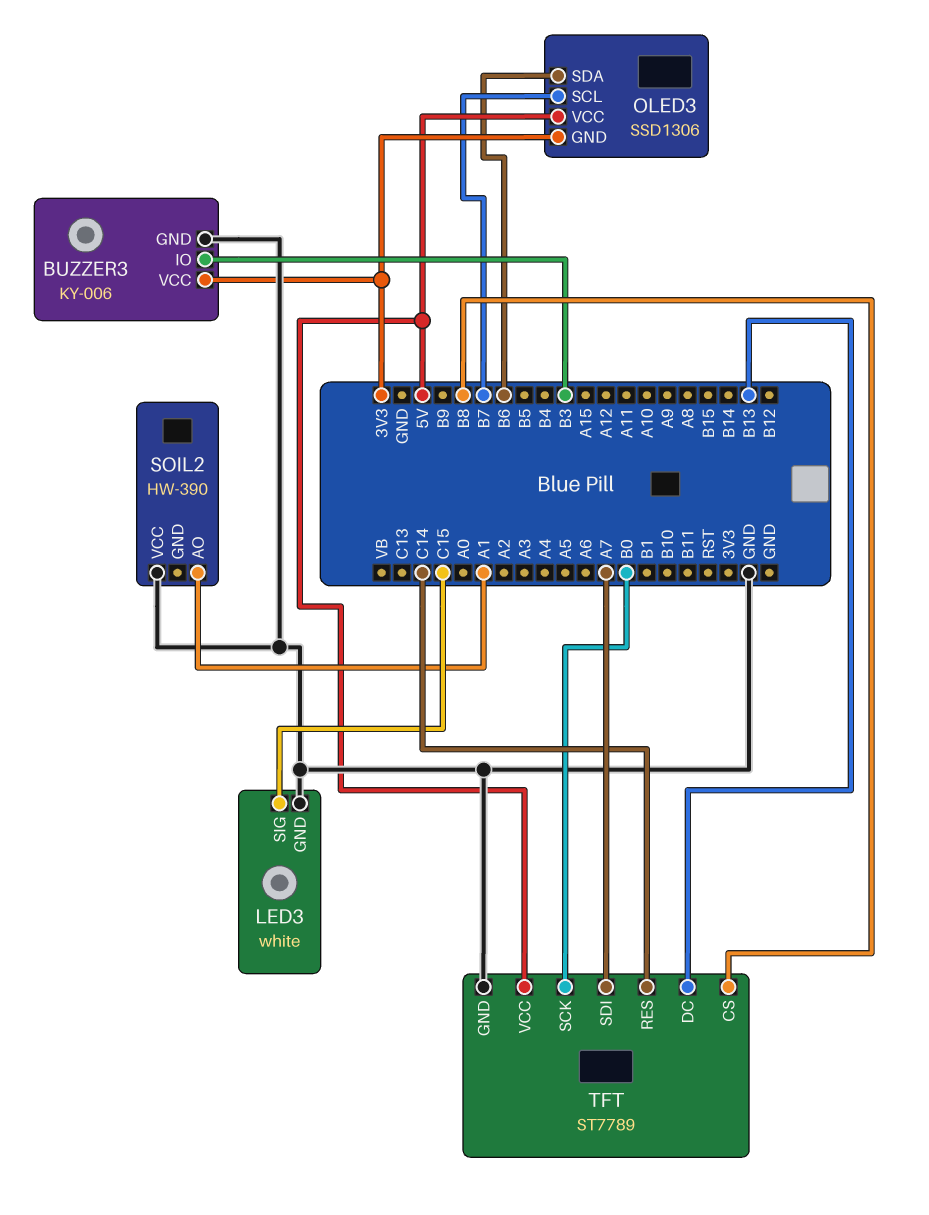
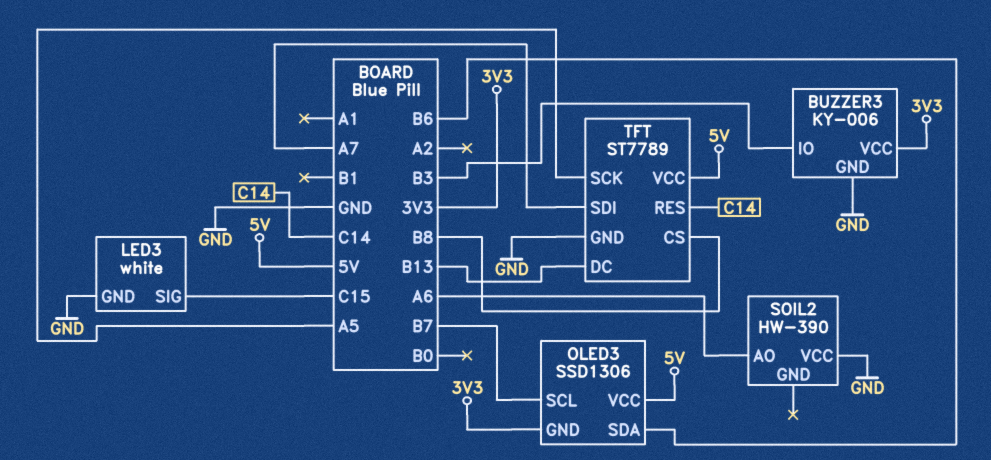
SOIL2 pin AO: A1 -> A6
TFT pin SCK: B0 -> A5

